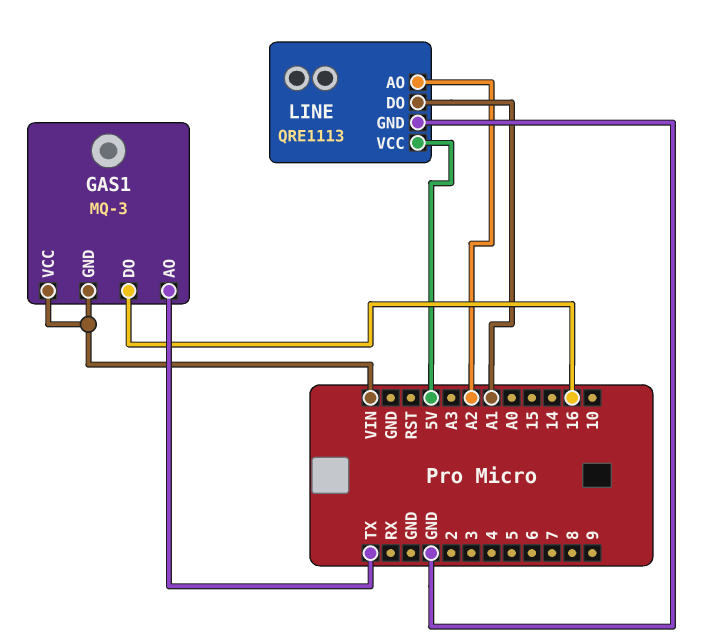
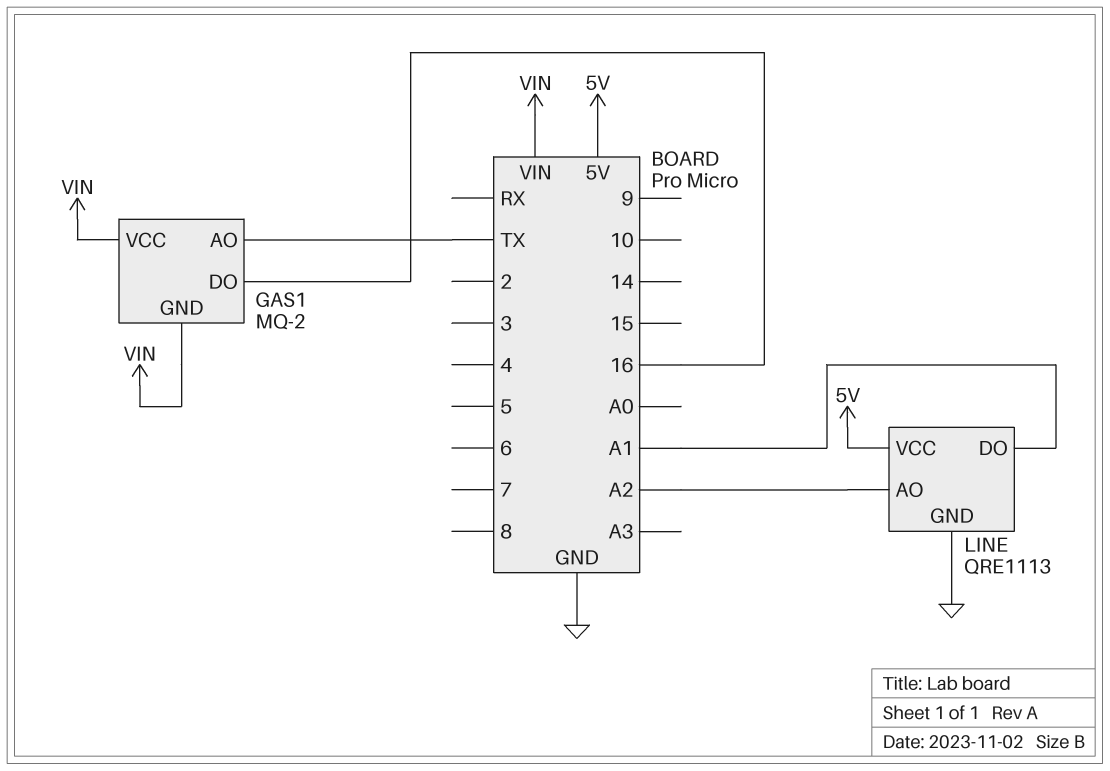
GAS1: MQ-3 -> MQ-2

